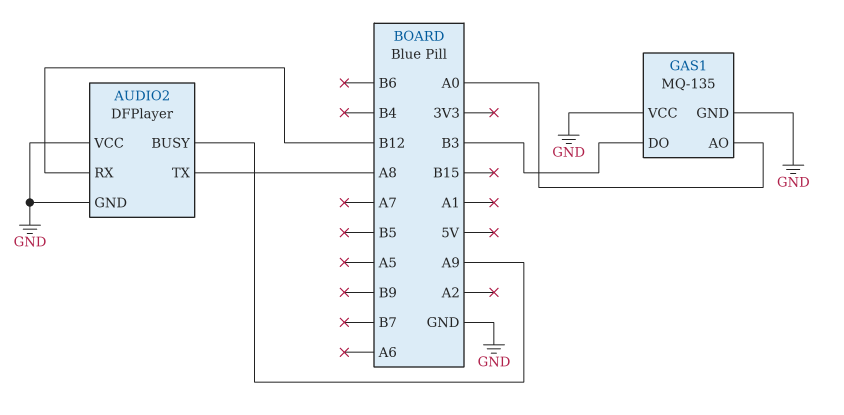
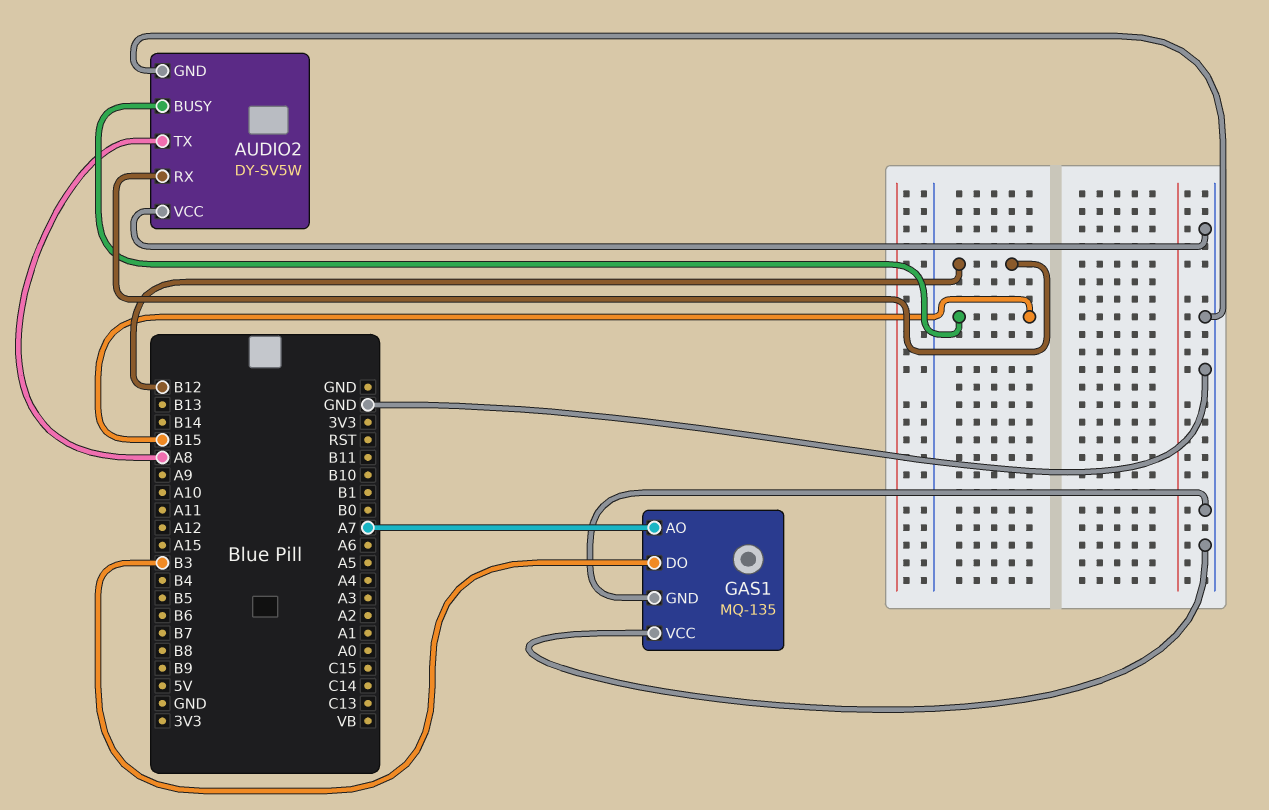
AUDIO2: DFPlayer -> DY-SV5W
AUDIO2 pin BUSY: A9 -> B15
GAS1 pin AO: A0 -> A7

